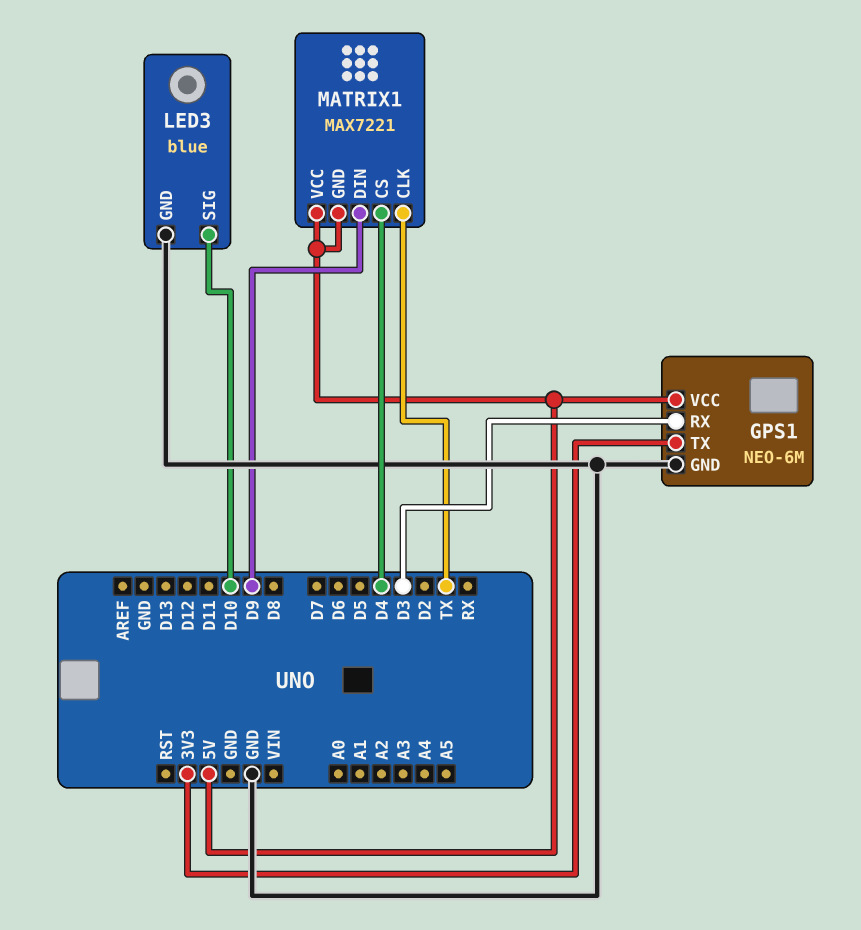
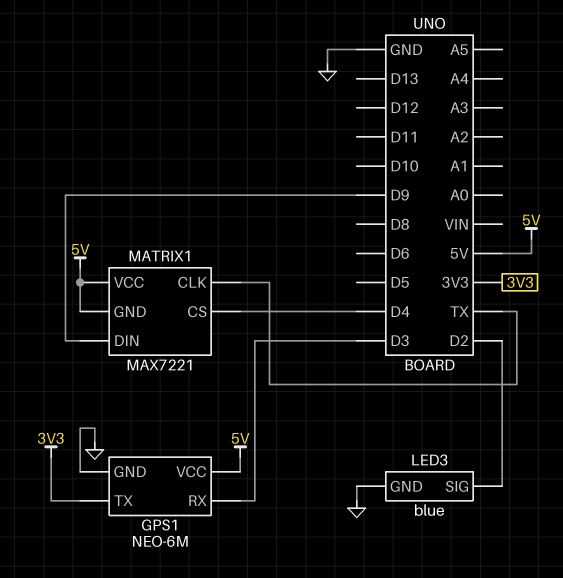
LED3 pin SIG: D10 -> D2

